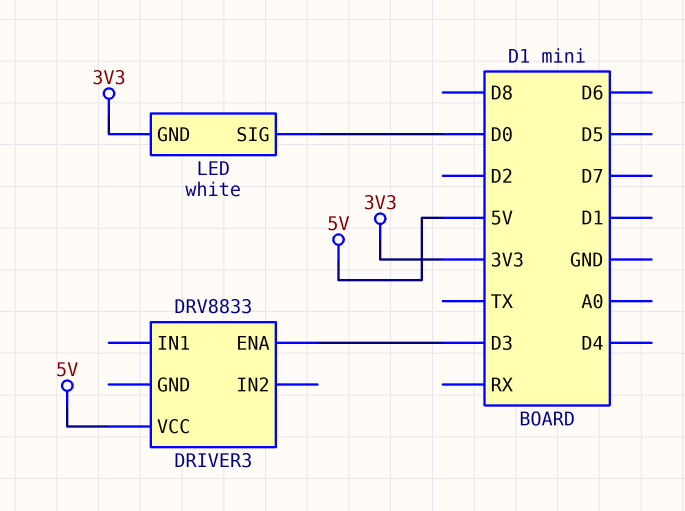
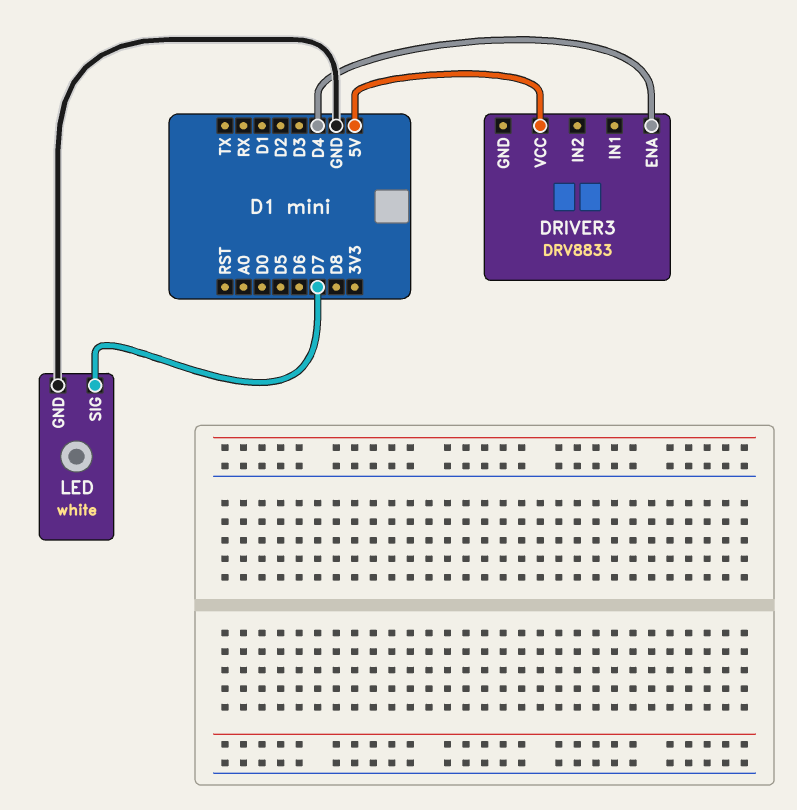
DRIVER3 pin ENA: D3 -> D4
LED pin GND: 3V3 -> GND
LED pin SIG: D0 -> D7

